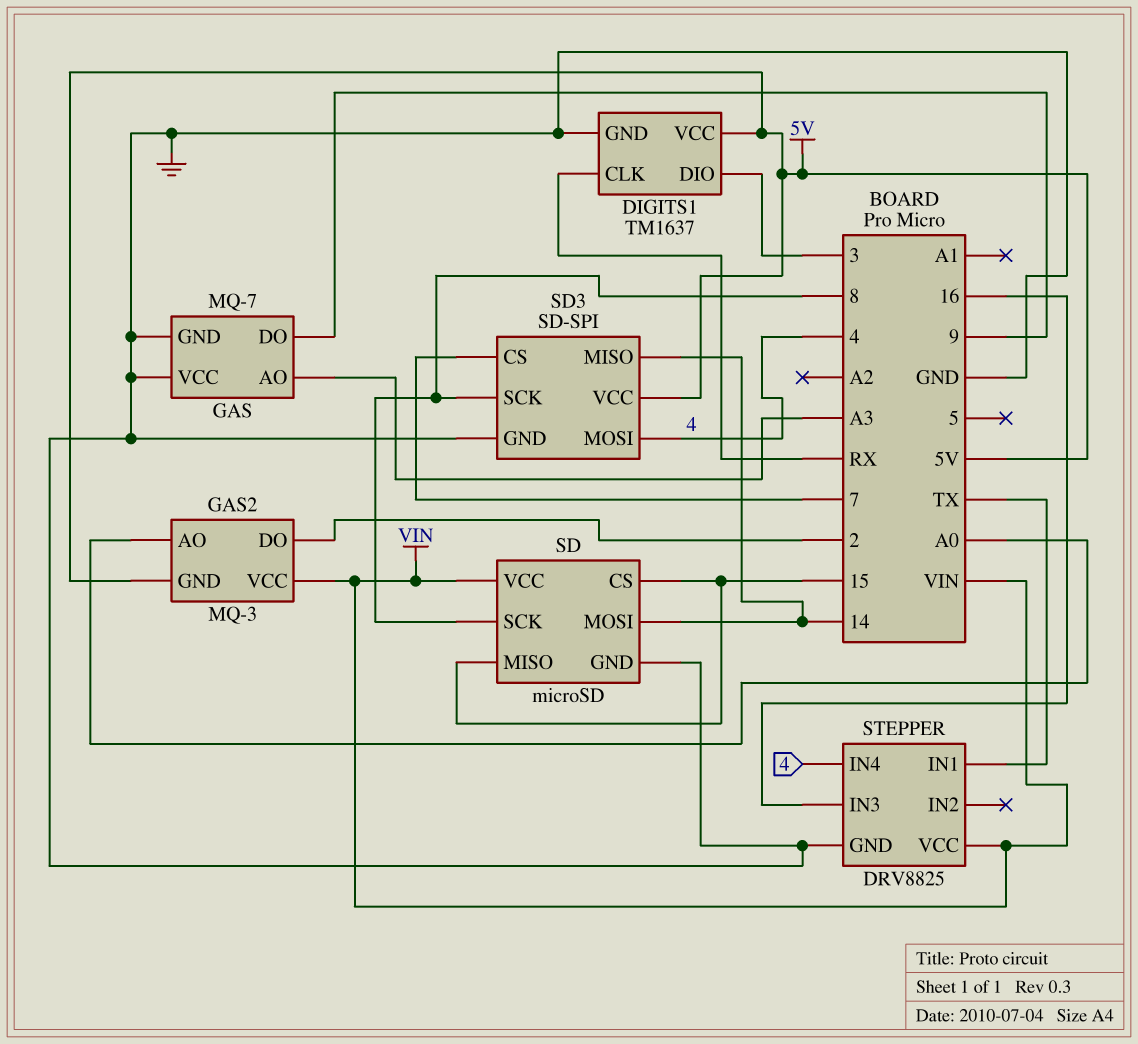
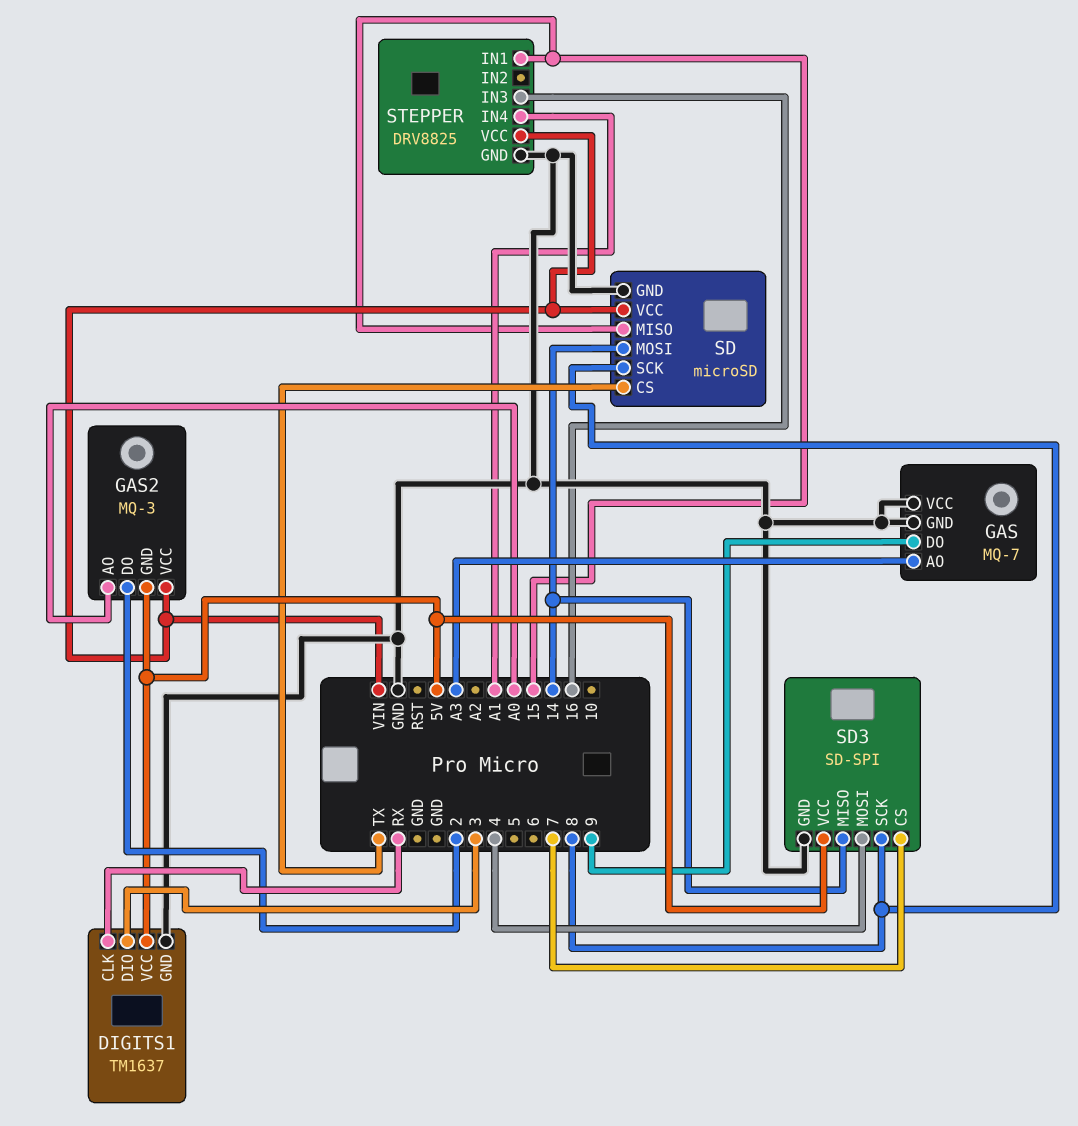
SD pin CS: 15 -> TX
STEPPER pin IN1: TX -> 15
STEPPER pin IN4: 4 -> A1

